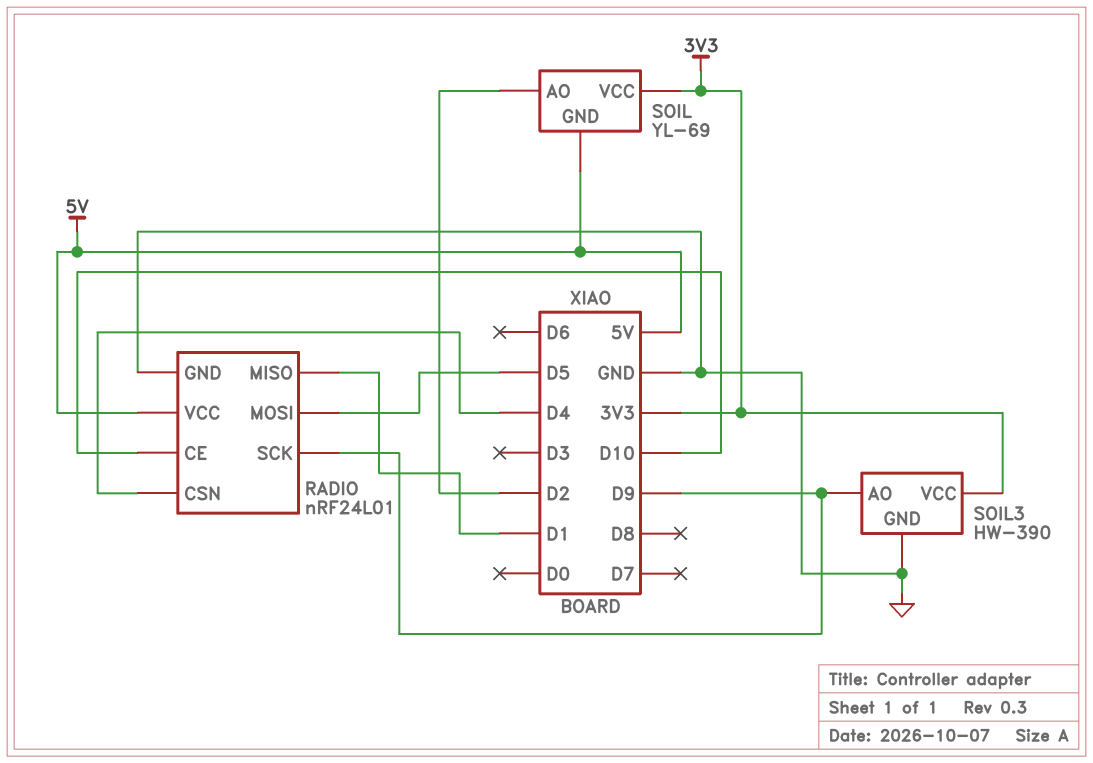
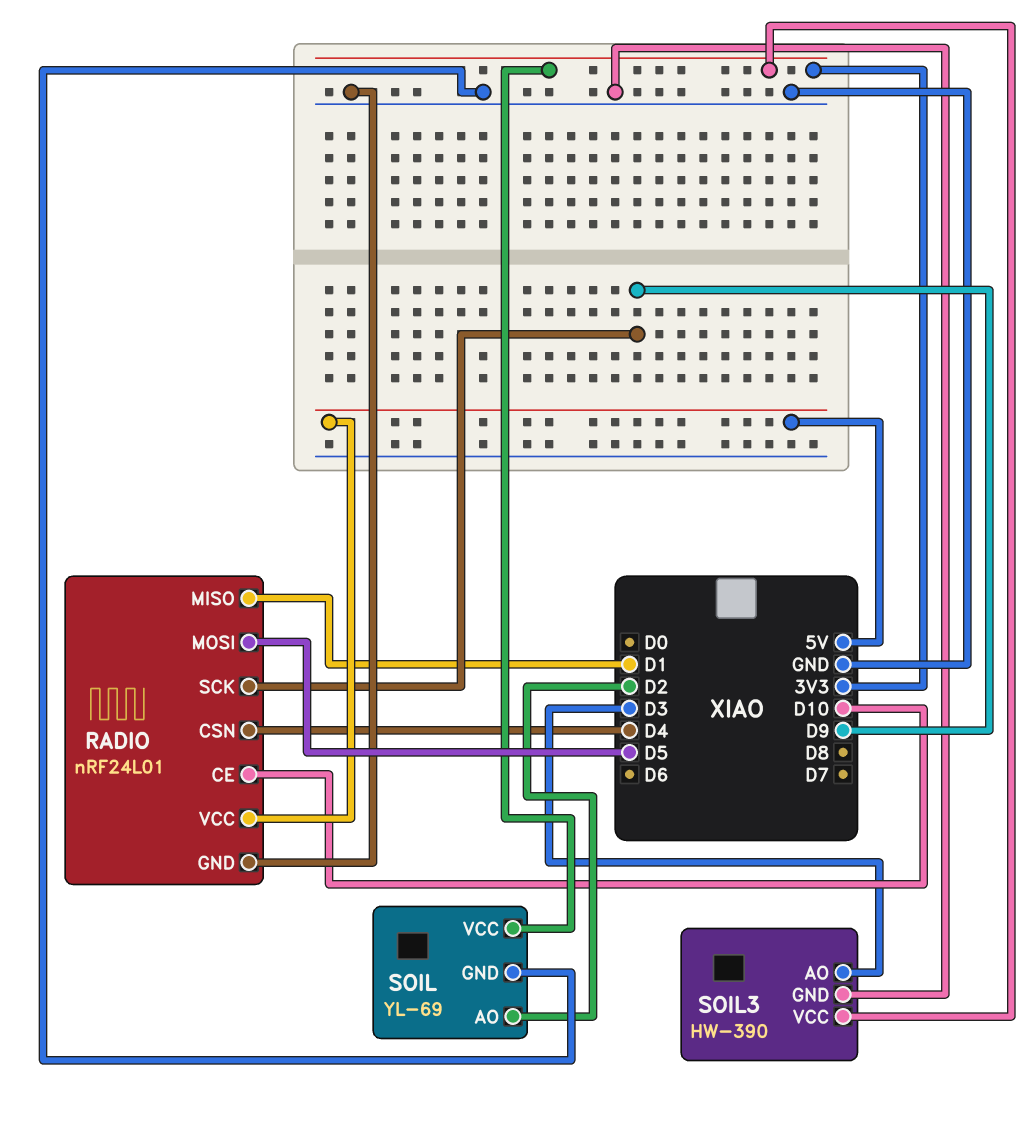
SOIL pin GND: 5V -> GND
SOIL3 pin AO: D9 -> D3

